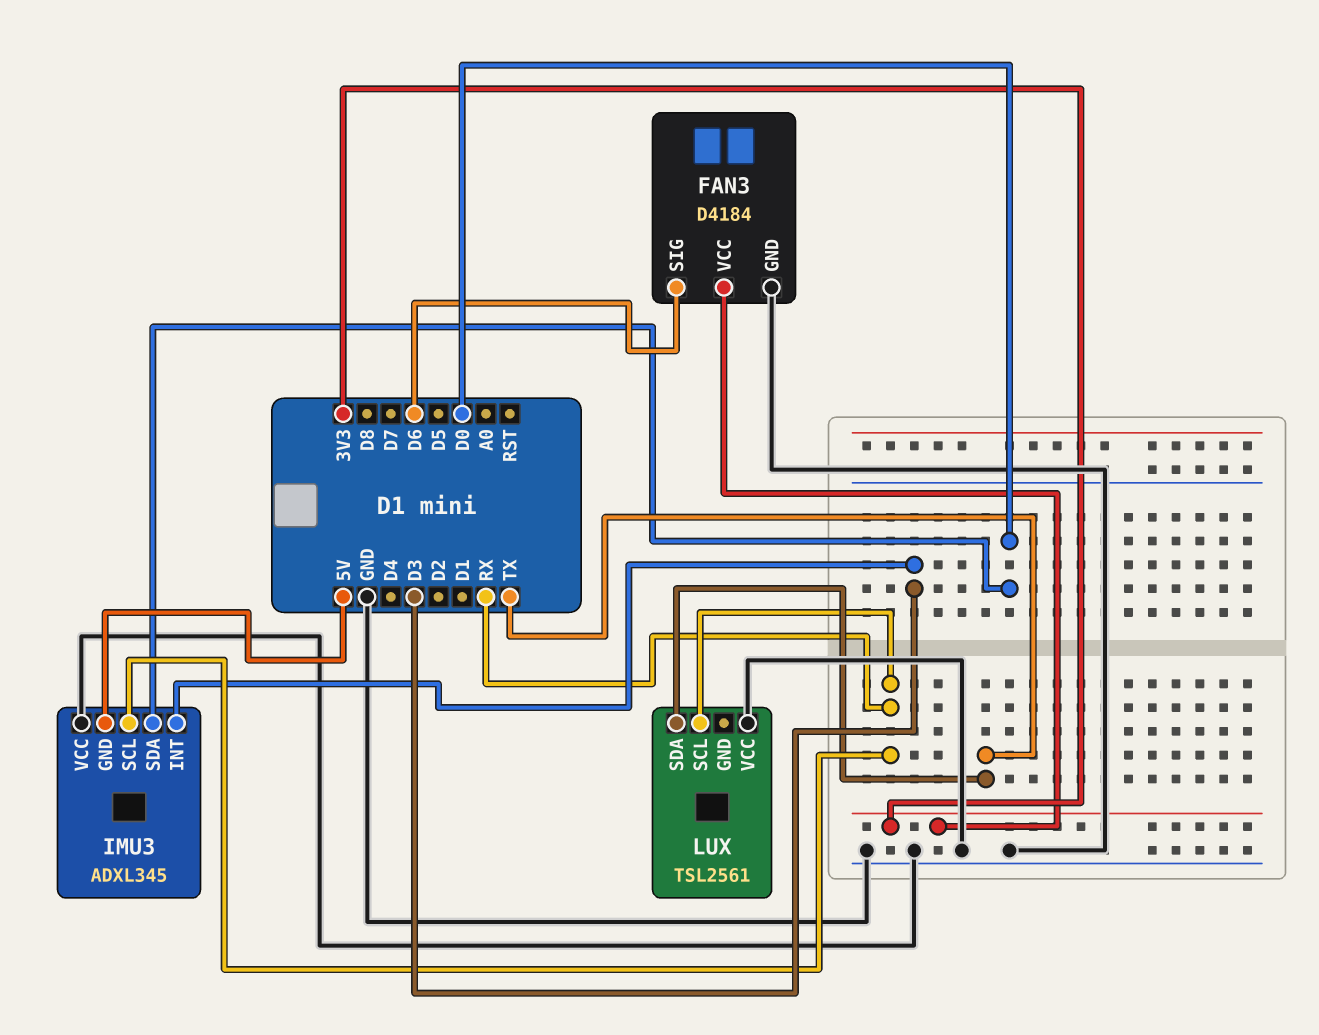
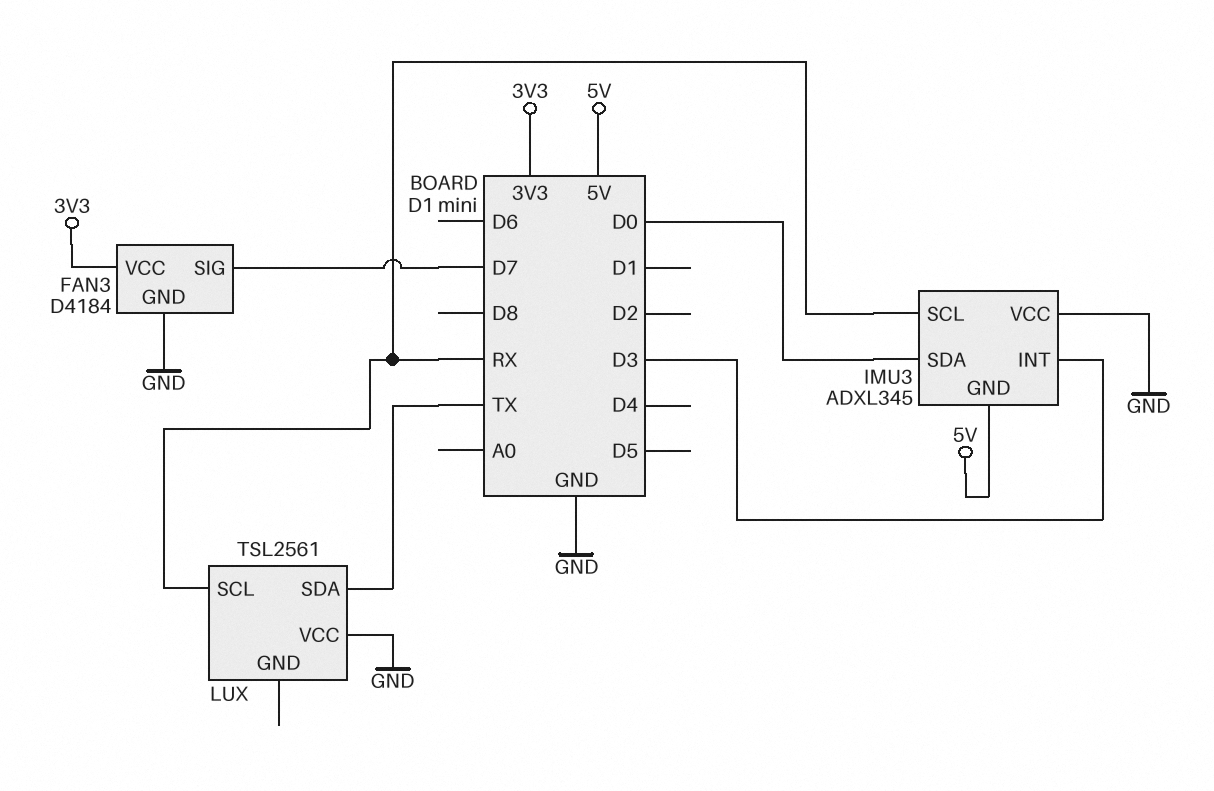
FAN3 pin SIG: D6 -> D7

